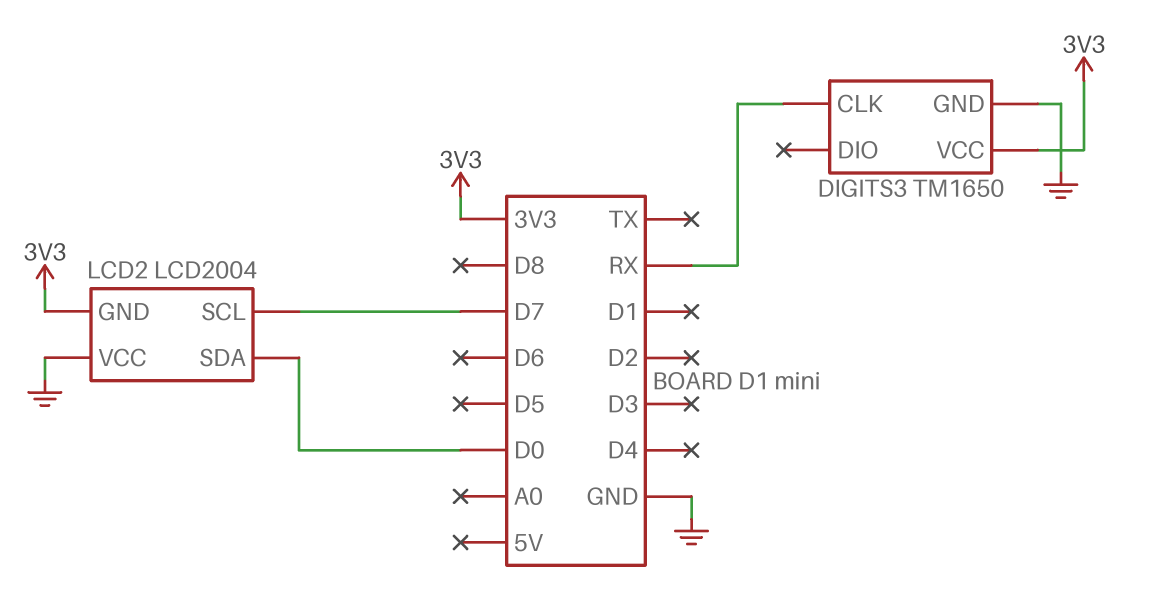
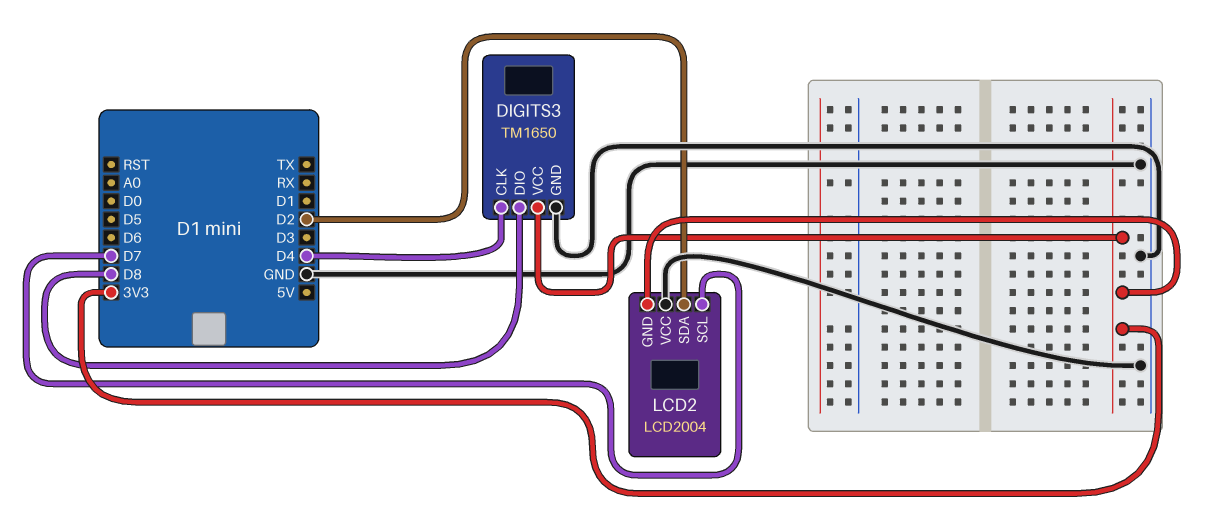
DIGITS3 pin CLK: RX -> D4
DIGITS3 pin DIO: none -> D8
LCD2 pin SDA: D0 -> D2

